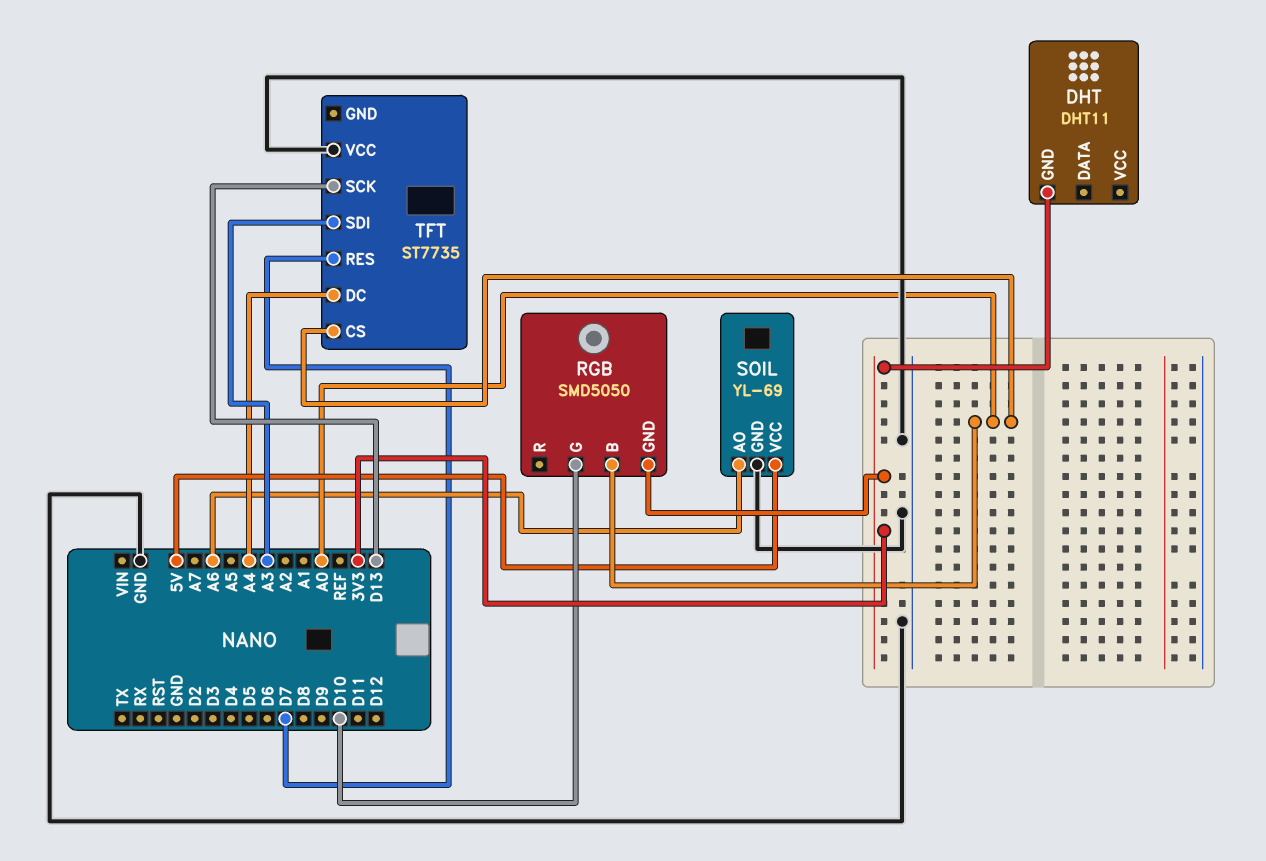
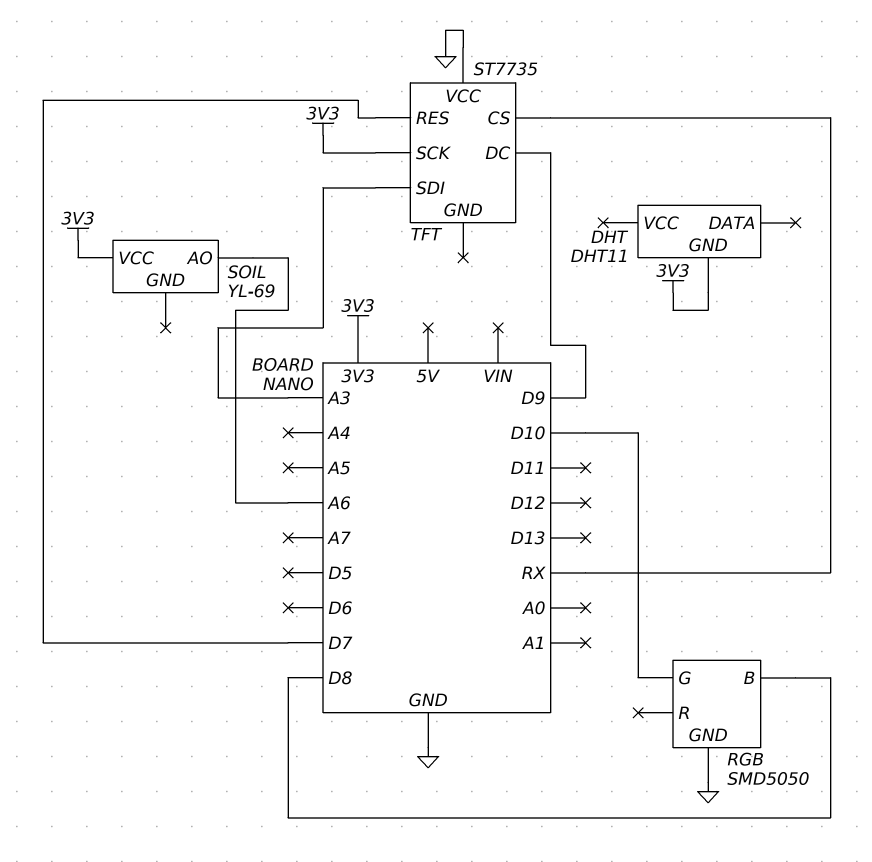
RGB pin B: A0 -> D8
RGB pin GND: 3V3 -> GND
SOIL pin GND: GND -> none
SOIL pin VCC: 5V -> 3V3
TFT pin CS: A0 -> RX
TFT pin DC: A4 -> D9
TFT pin SCK: D13 -> 3V3

